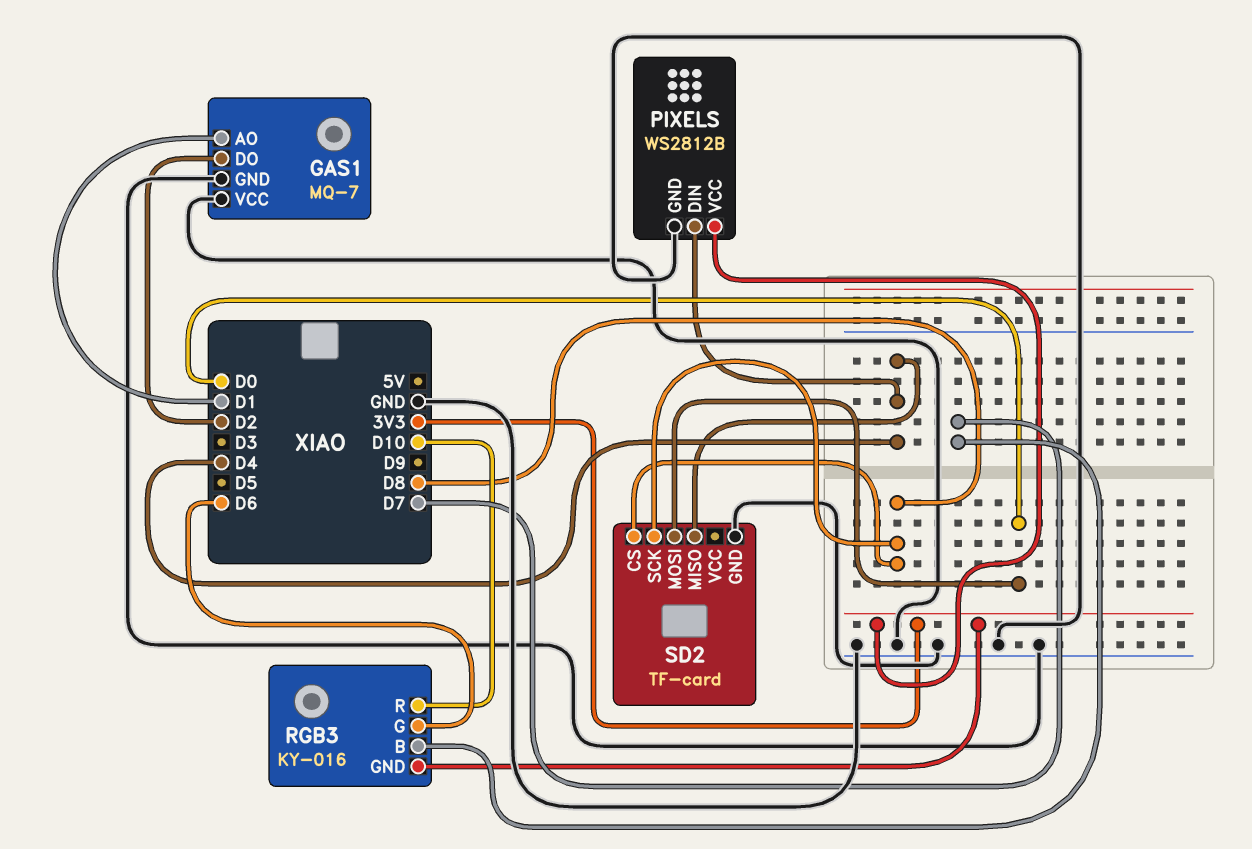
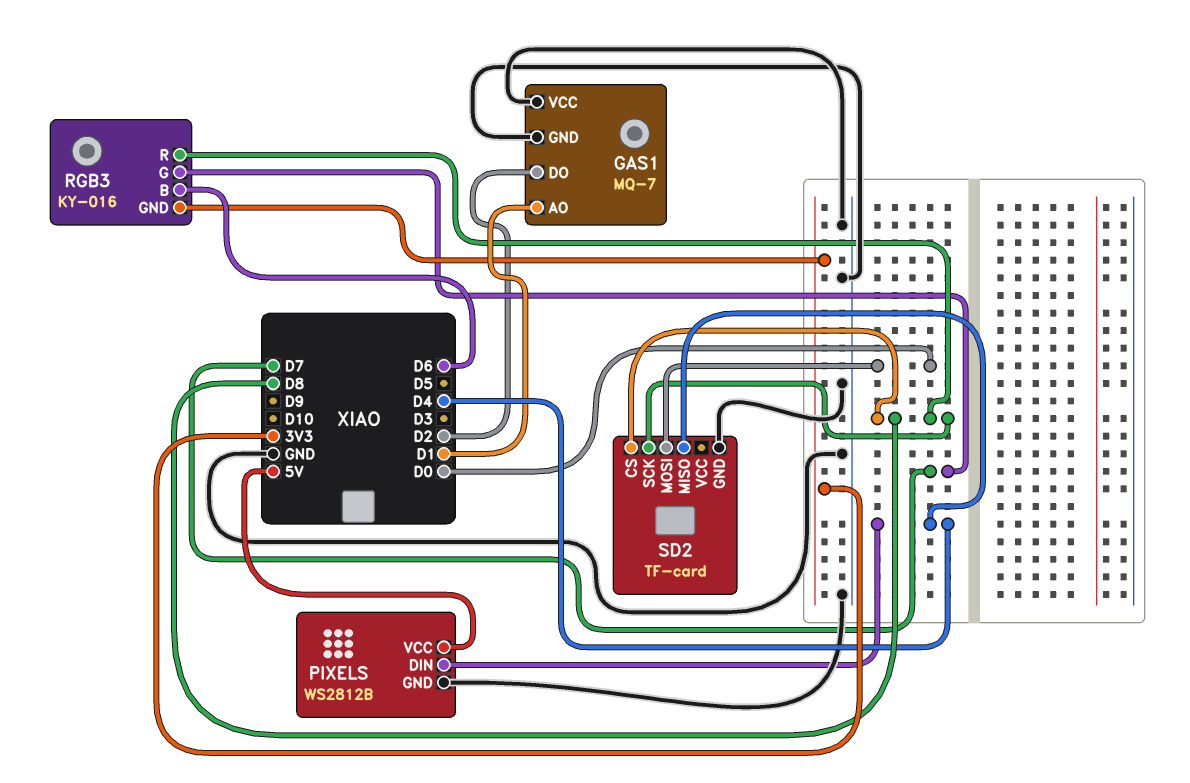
PIXELS pin VCC: 3V3 -> 5V
RGB3 pin B: D7 -> D6
RGB3 pin G: D6 -> D7
RGB3 pin R: D10 -> D8

